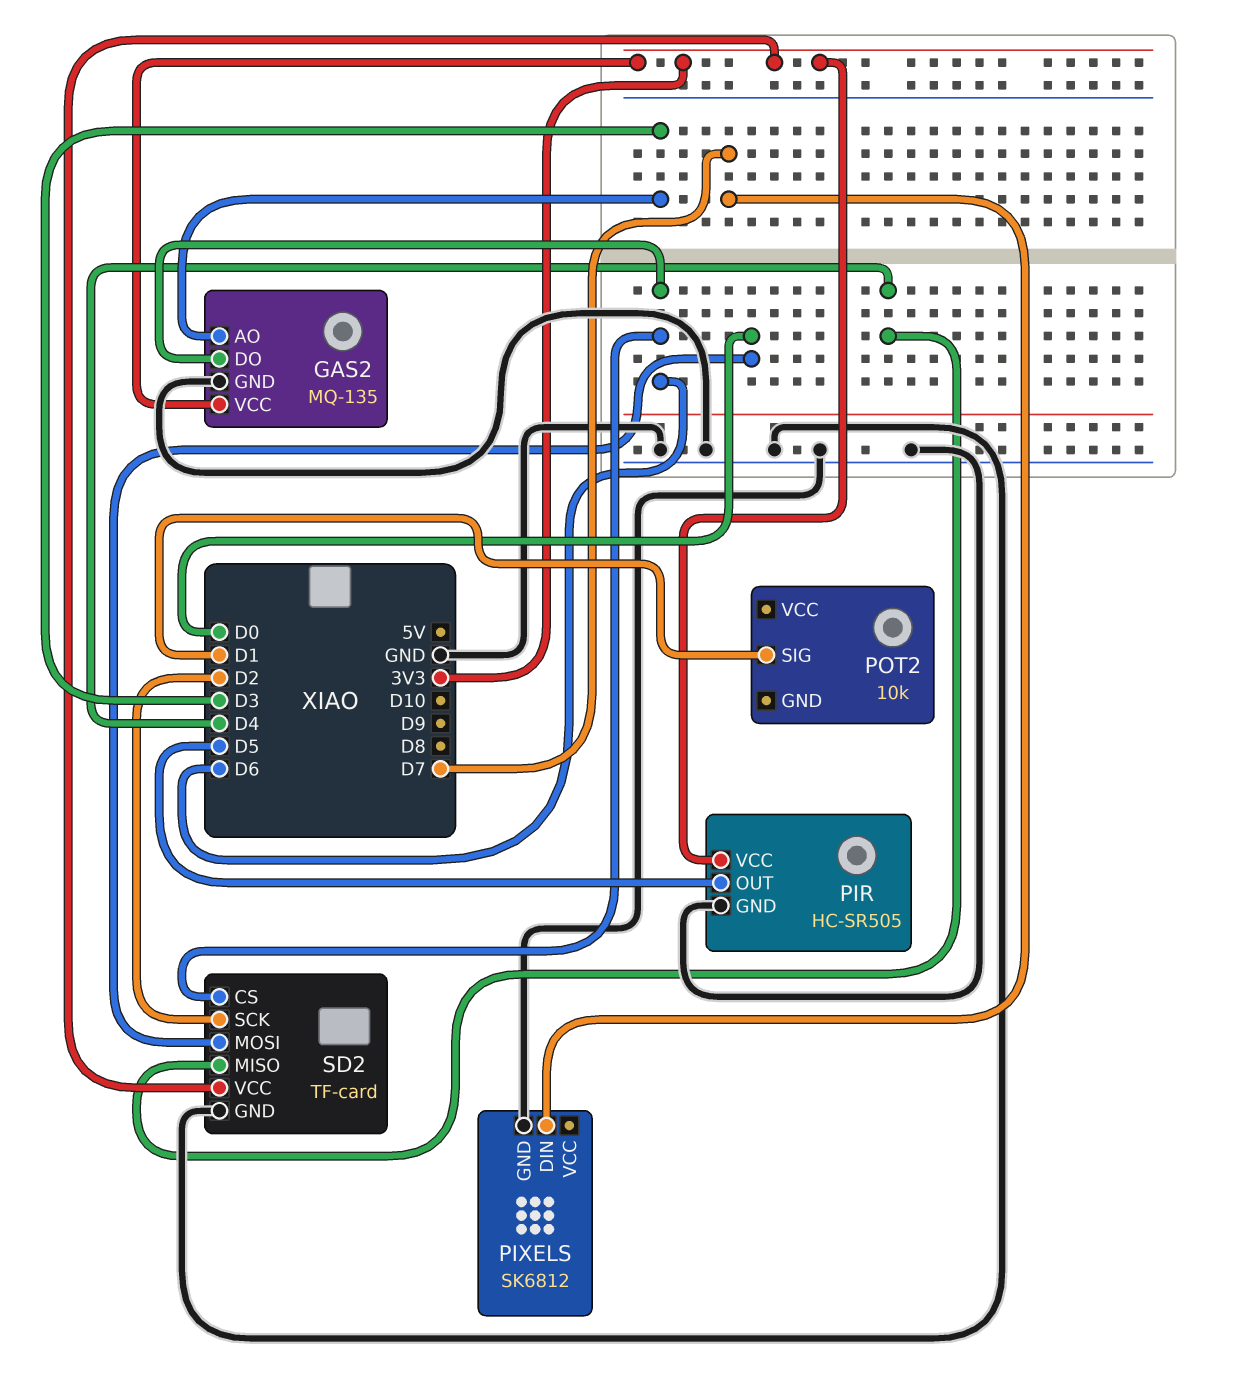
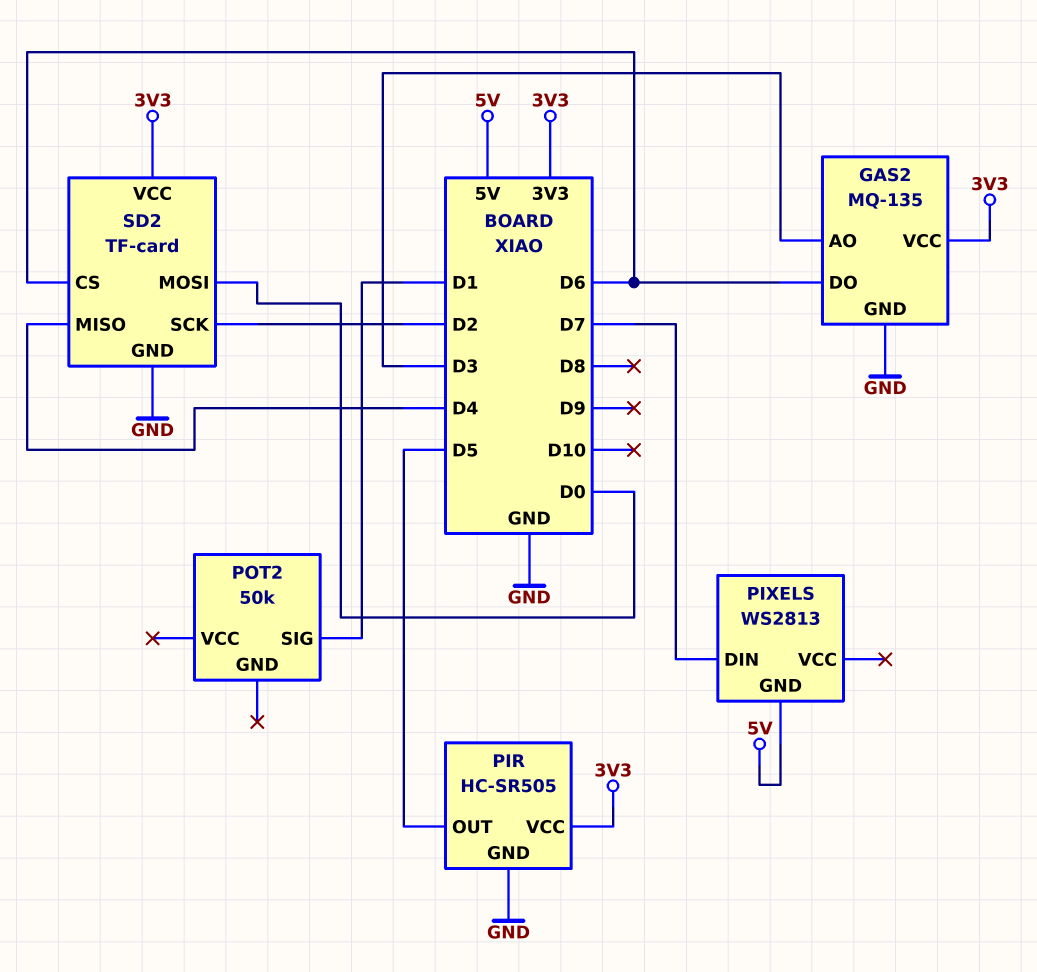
PIXELS: SK6812 -> WS2813
PIXELS pin GND: GND -> 5V
POT2: 10k -> 50k

